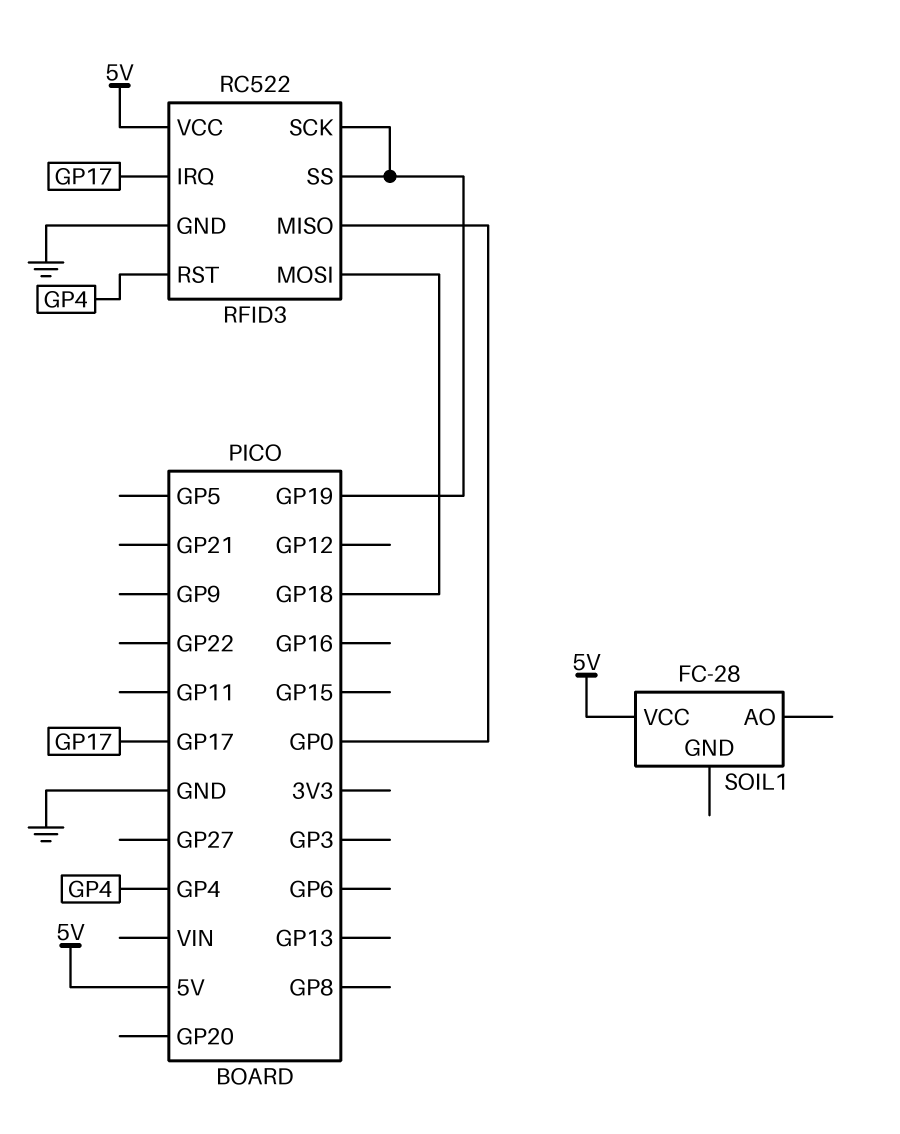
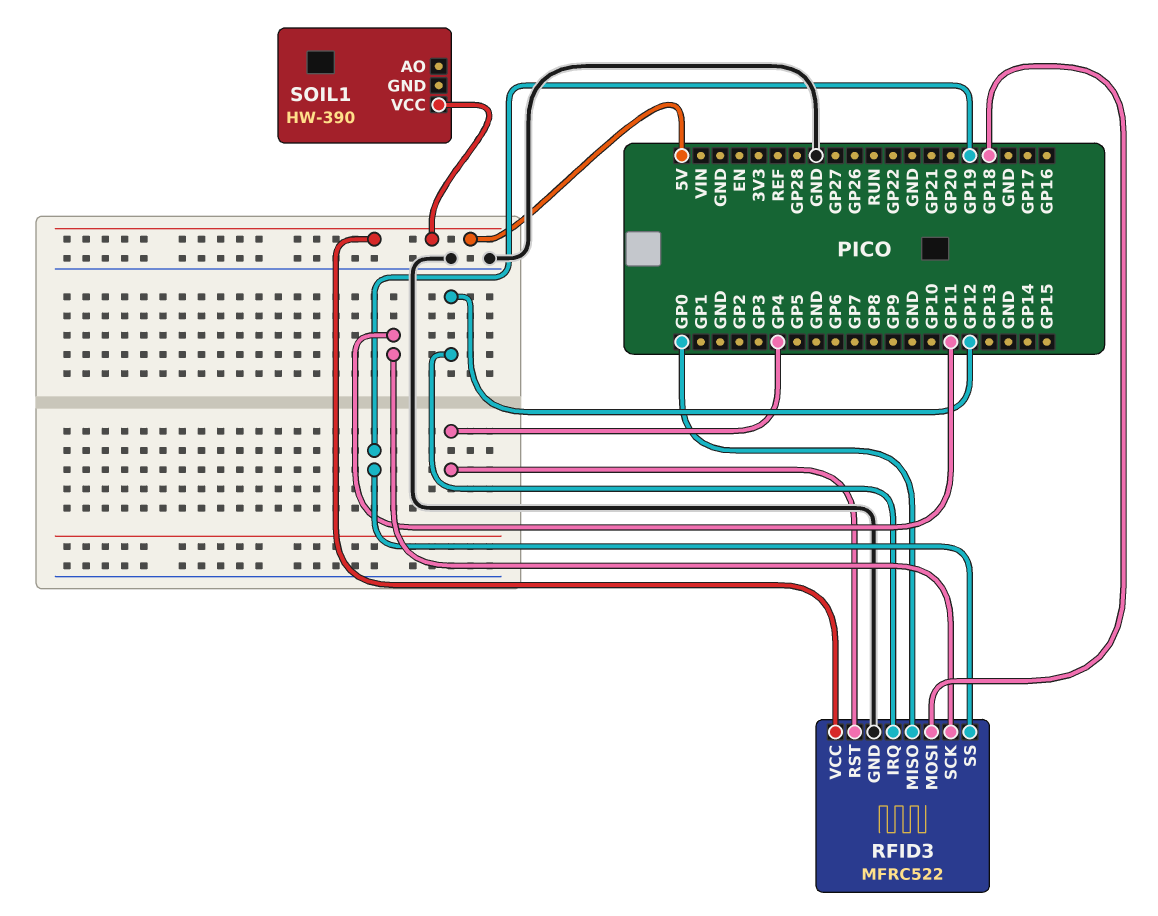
RFID3: RC522 -> MFRC522
RFID3 pin IRQ: GP17 -> GP12
RFID3 pin SCK: GP19 -> GP11
SOIL1: FC-28 -> HW-390

